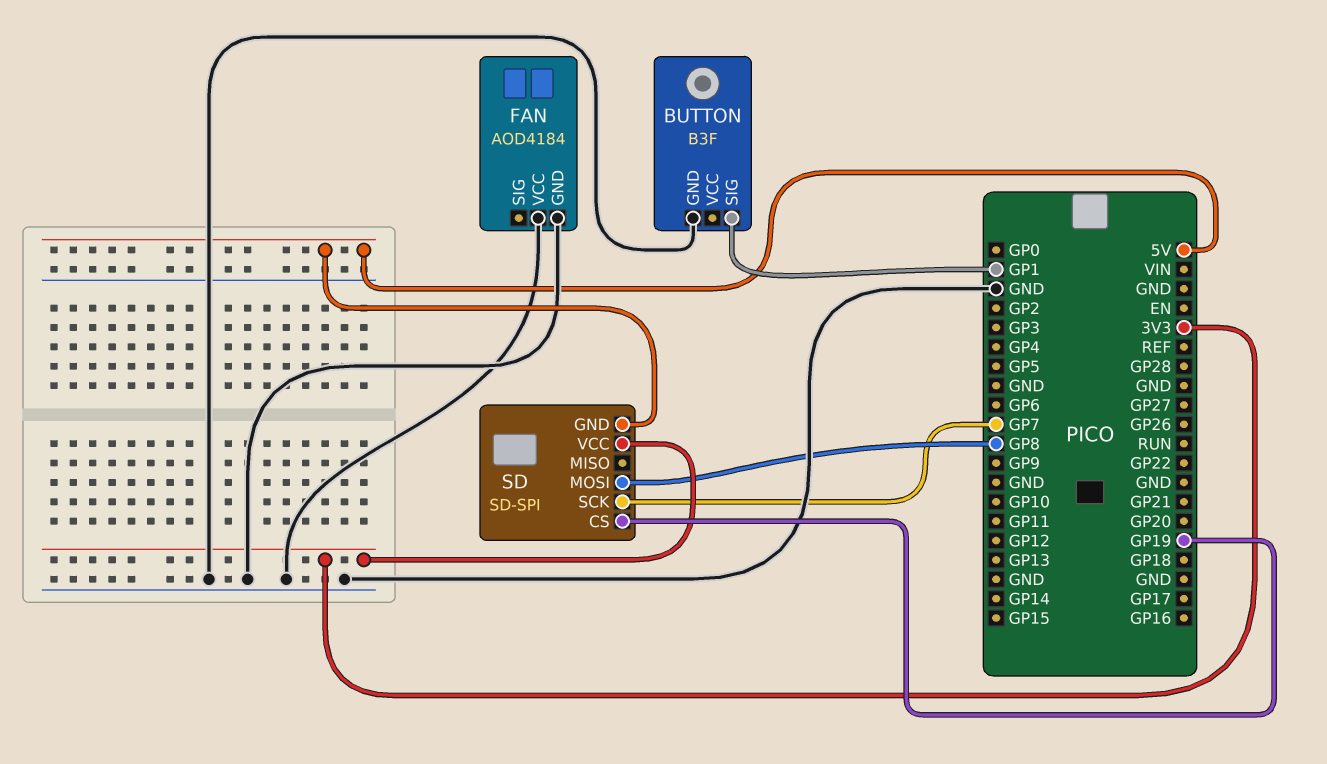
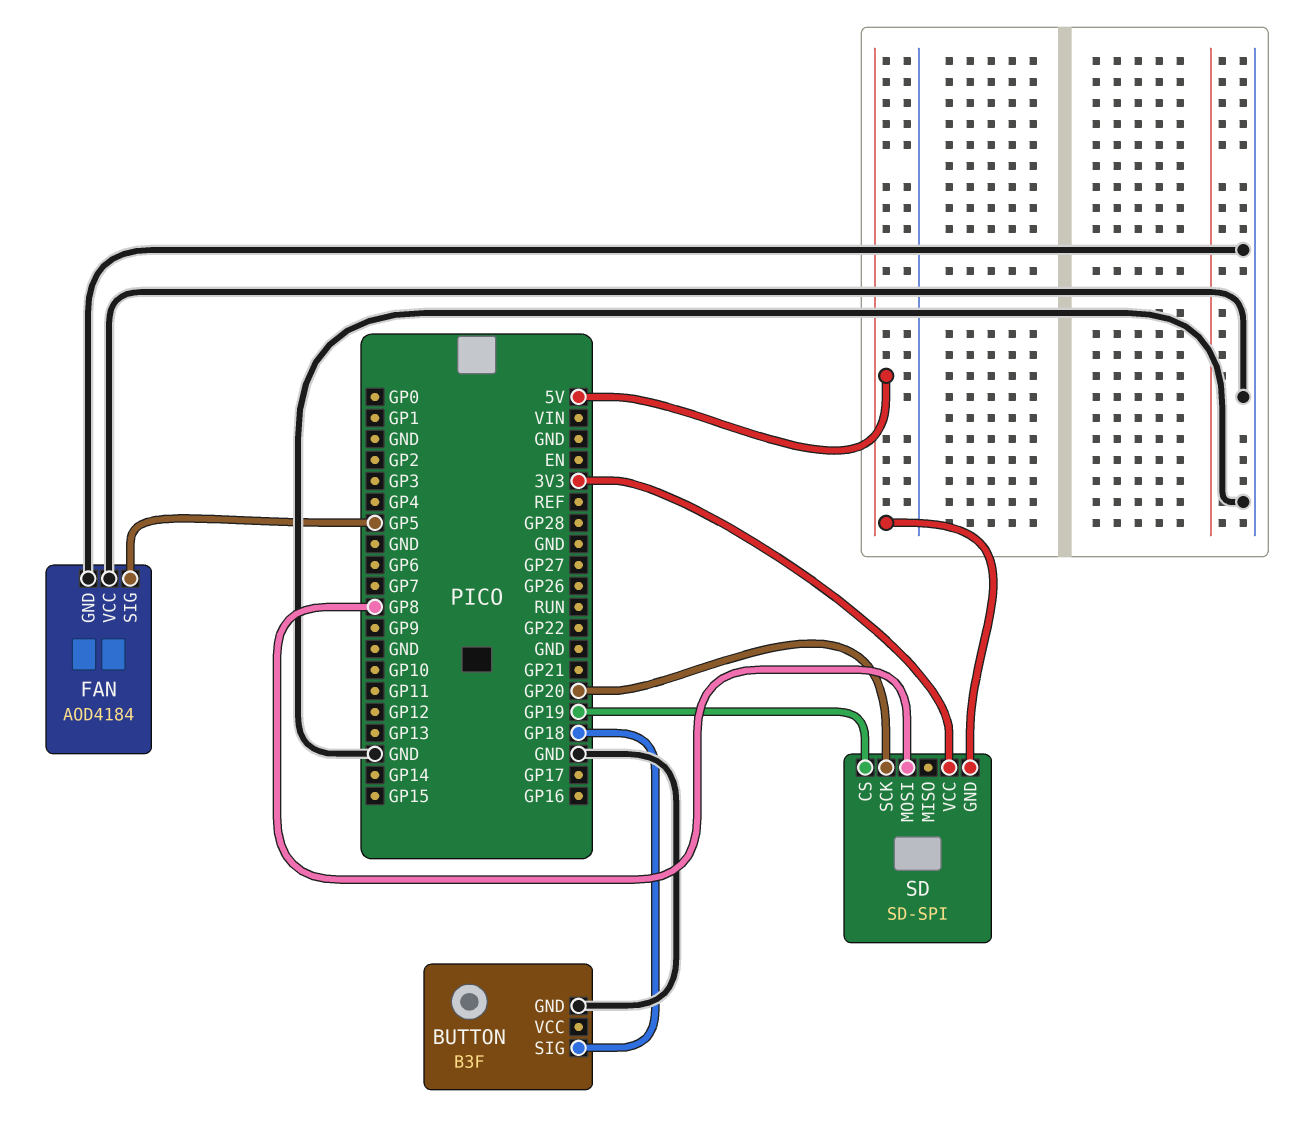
BUTTON pin SIG: GP1 -> GP18
FAN pin SIG: none -> GP5
SD pin SCK: GP7 -> GP20

